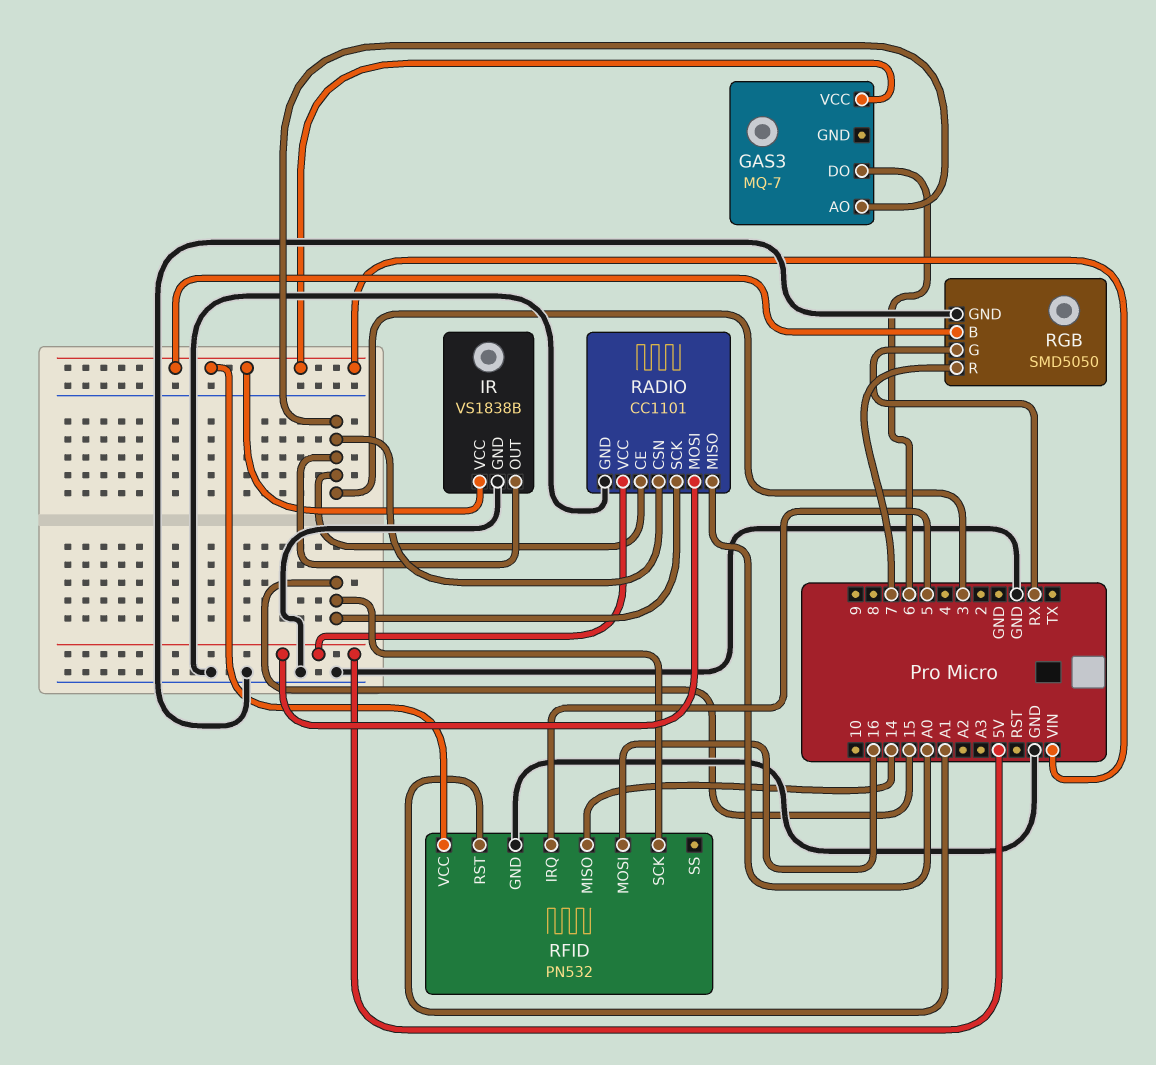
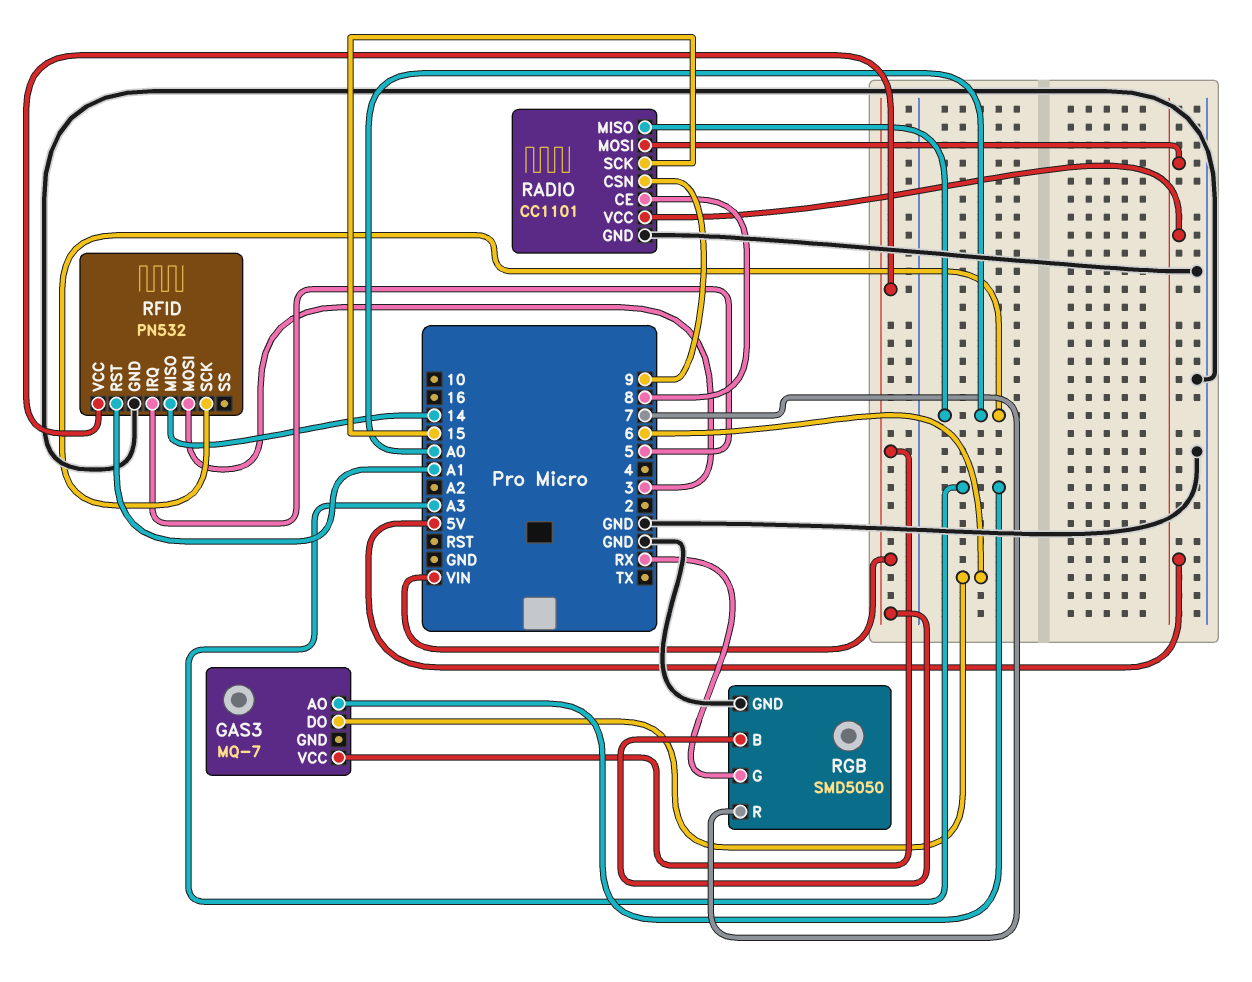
GAS3 pin AO: 3 -> A3
IR: VS1838B -> none
IR pin GND: GND -> none
IR pin OUT: 3 -> none
IR pin VCC: VIN -> none
RADIO pin CE: 3 -> 8
RADIO pin CSN: 3 -> 9
RFID pin MOSI: 16 -> 3
RFID pin SCK: 15 -> A0

